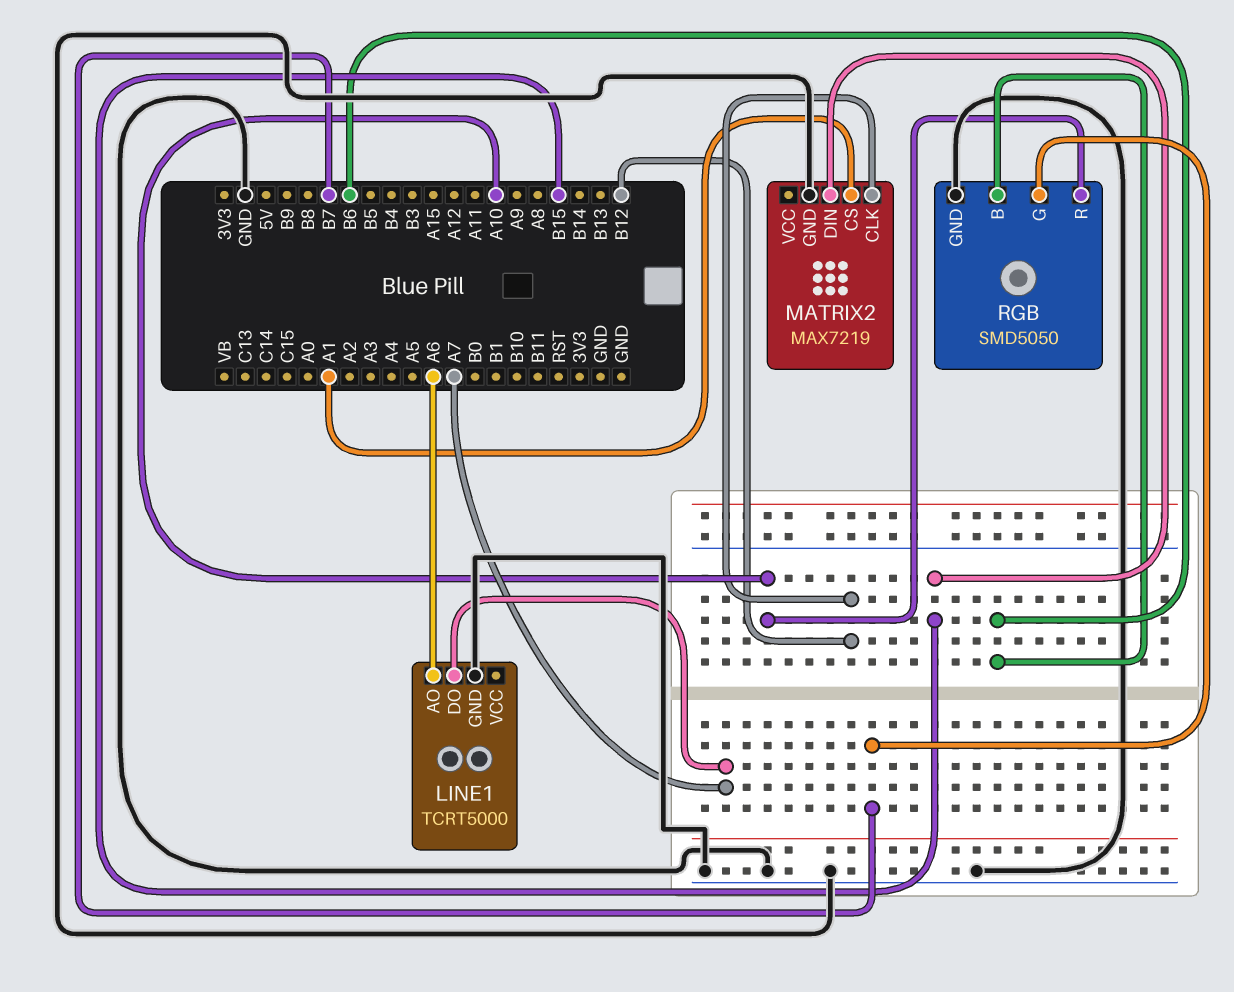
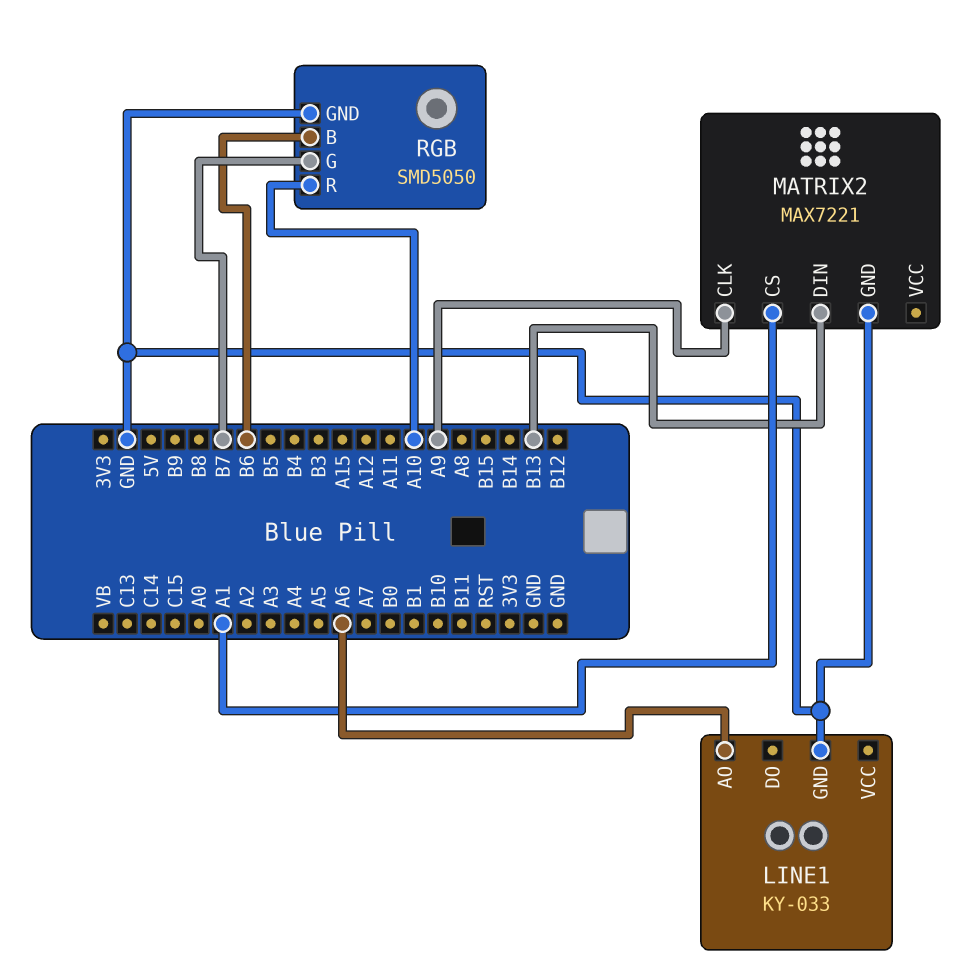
LINE1: TCRT5000 -> KY-033
LINE1 pin DO: A7 -> none
MATRIX2: MAX7219 -> MAX7221
MATRIX2 pin CLK: B12 -> A9
MATRIX2 pin DIN: B15 -> B13

